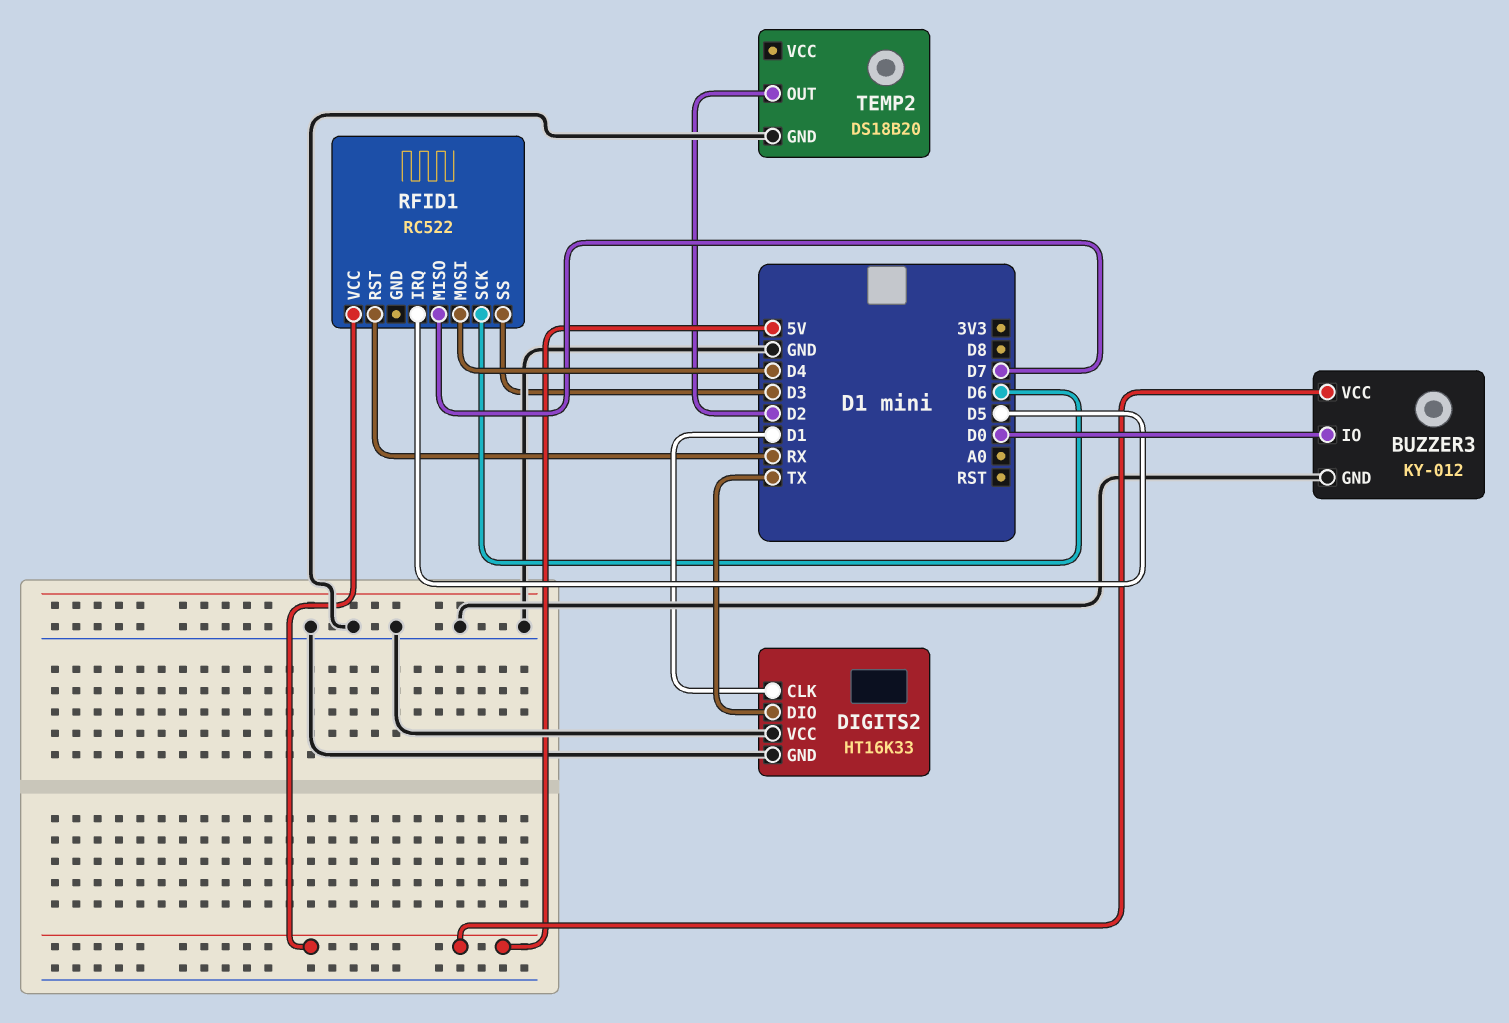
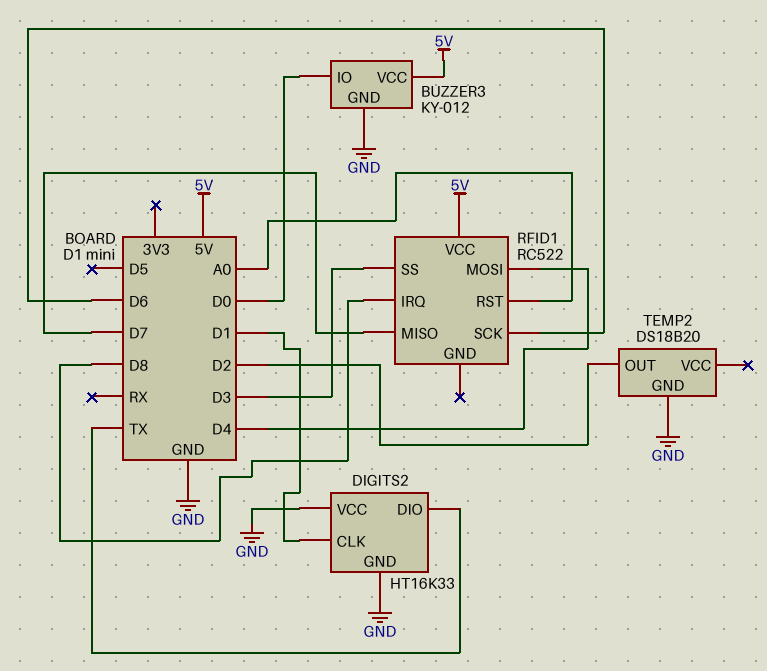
RFID1 pin IRQ: D5 -> D8
RFID1 pin RST: RX -> A0

